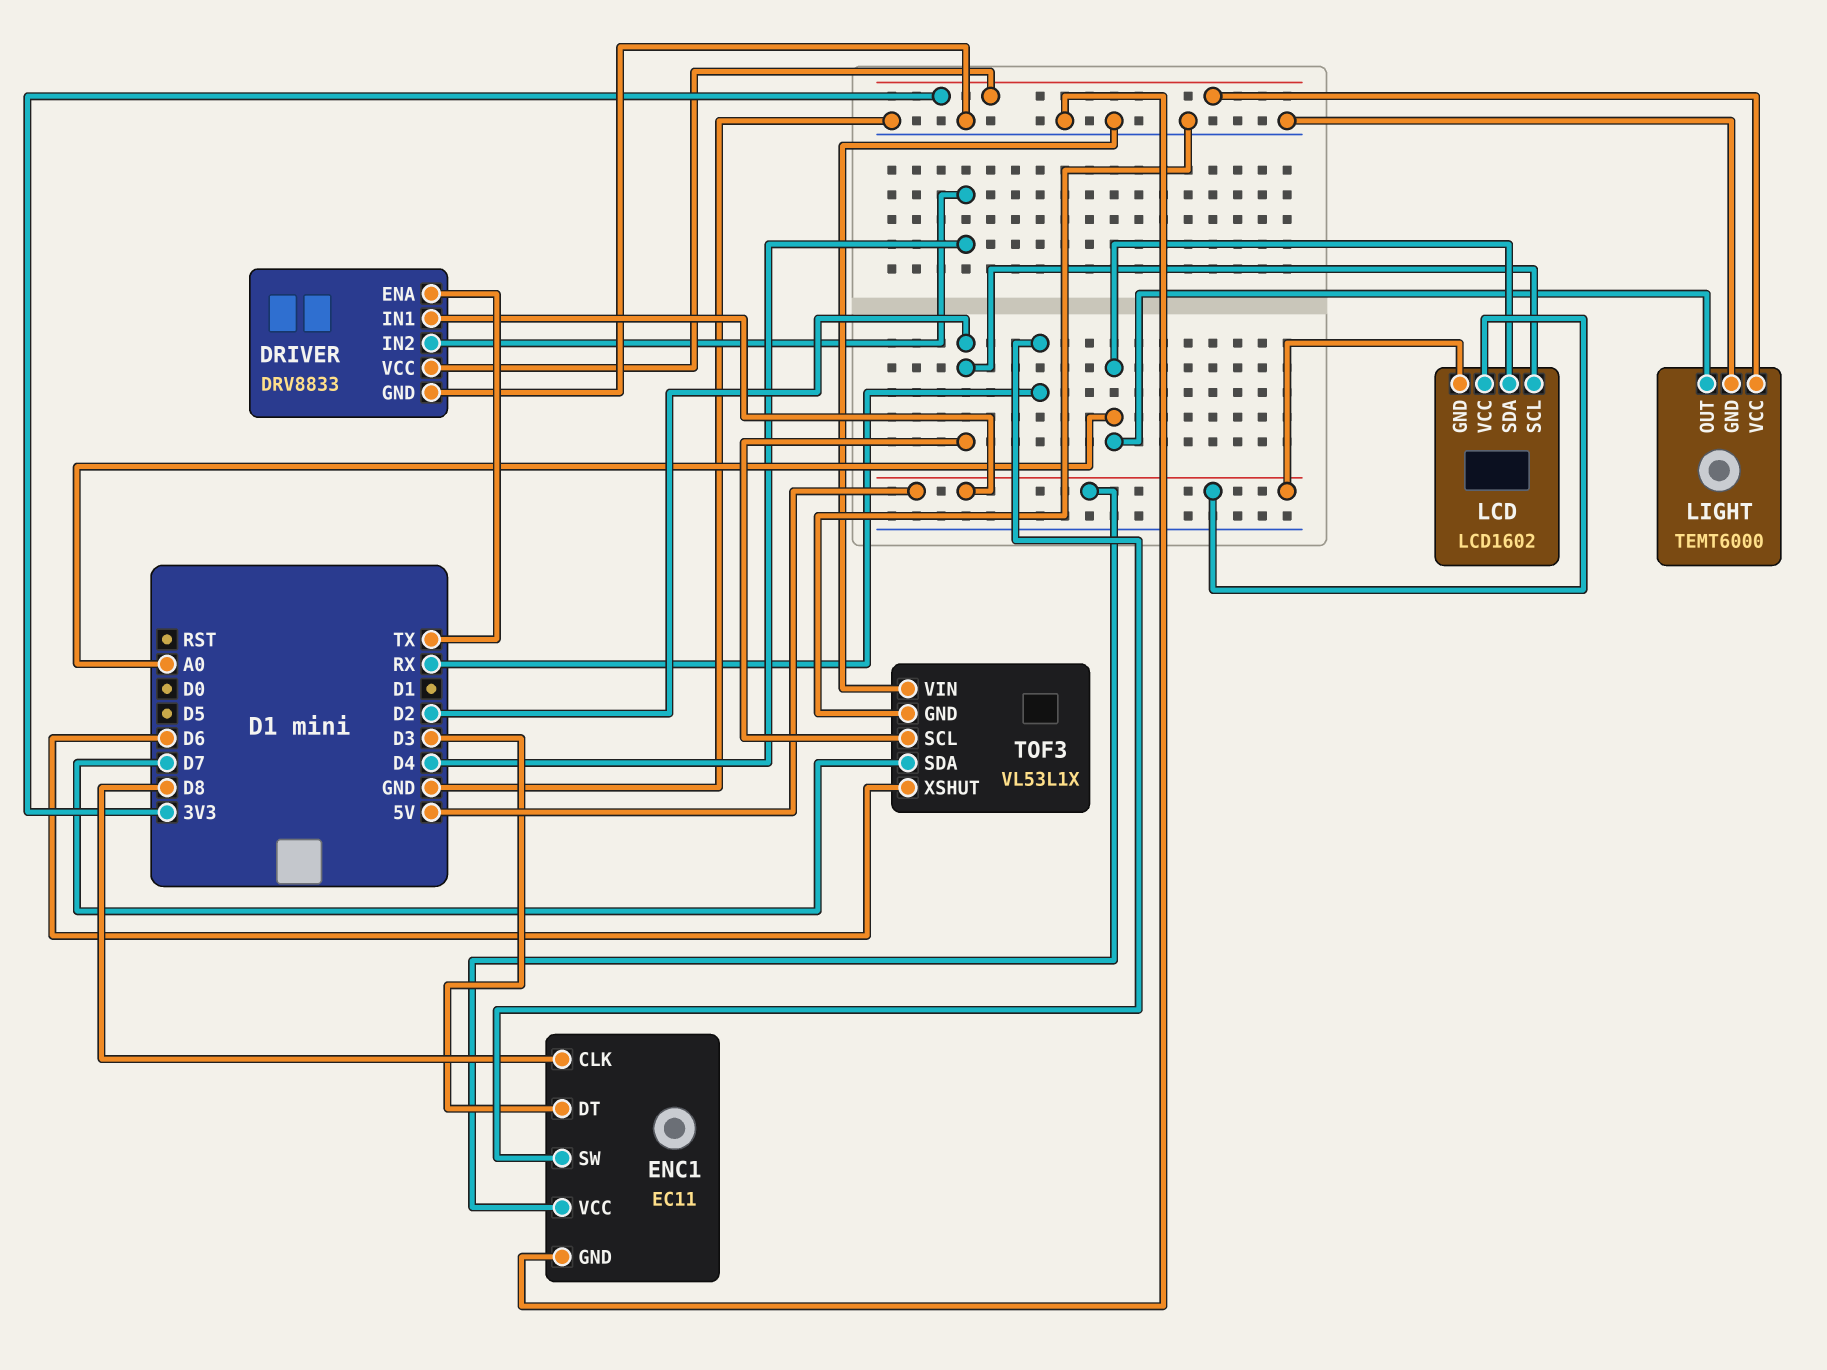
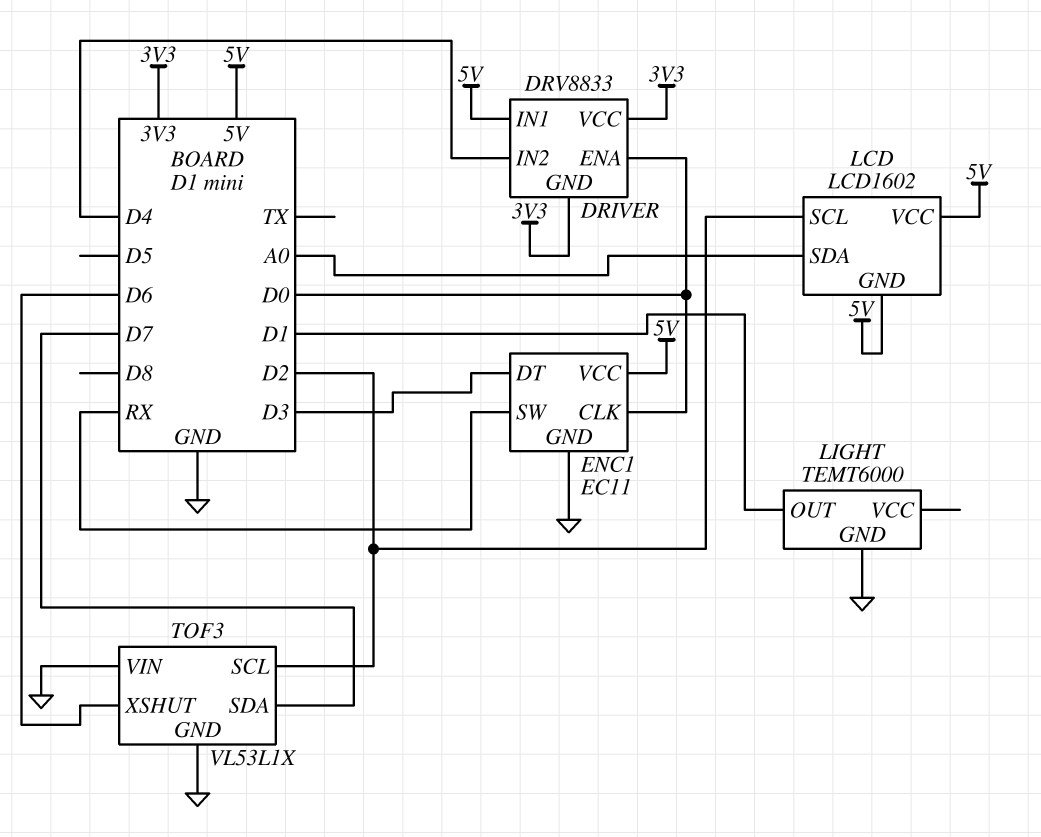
DRIVER pin ENA: TX -> D0
DRIVER pin GND: GND -> 3V3
ENC1 pin CLK: D8 -> D0
LIGHT pin OUT: A0 -> D1
LIGHT pin VCC: 3V3 -> none

